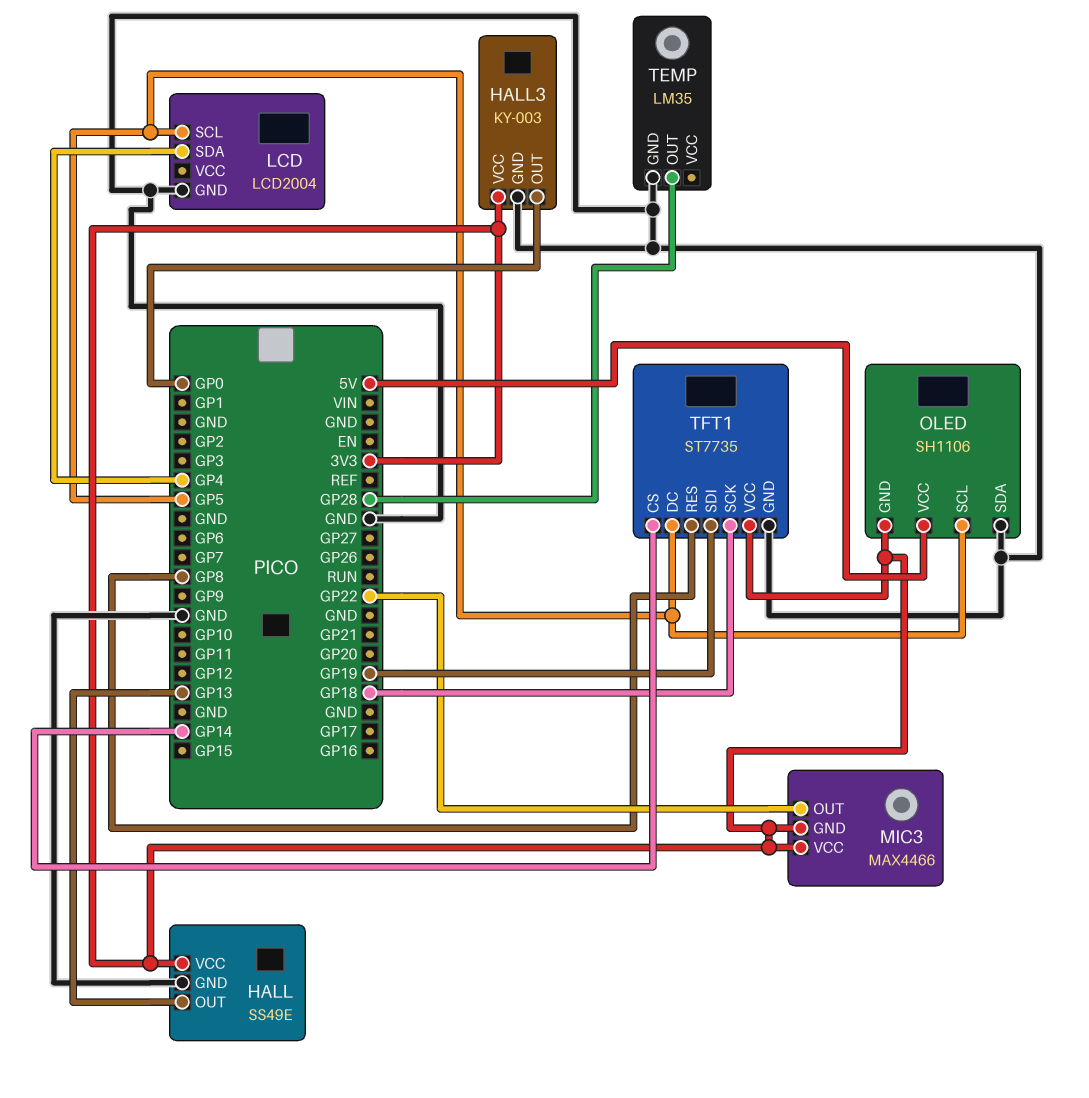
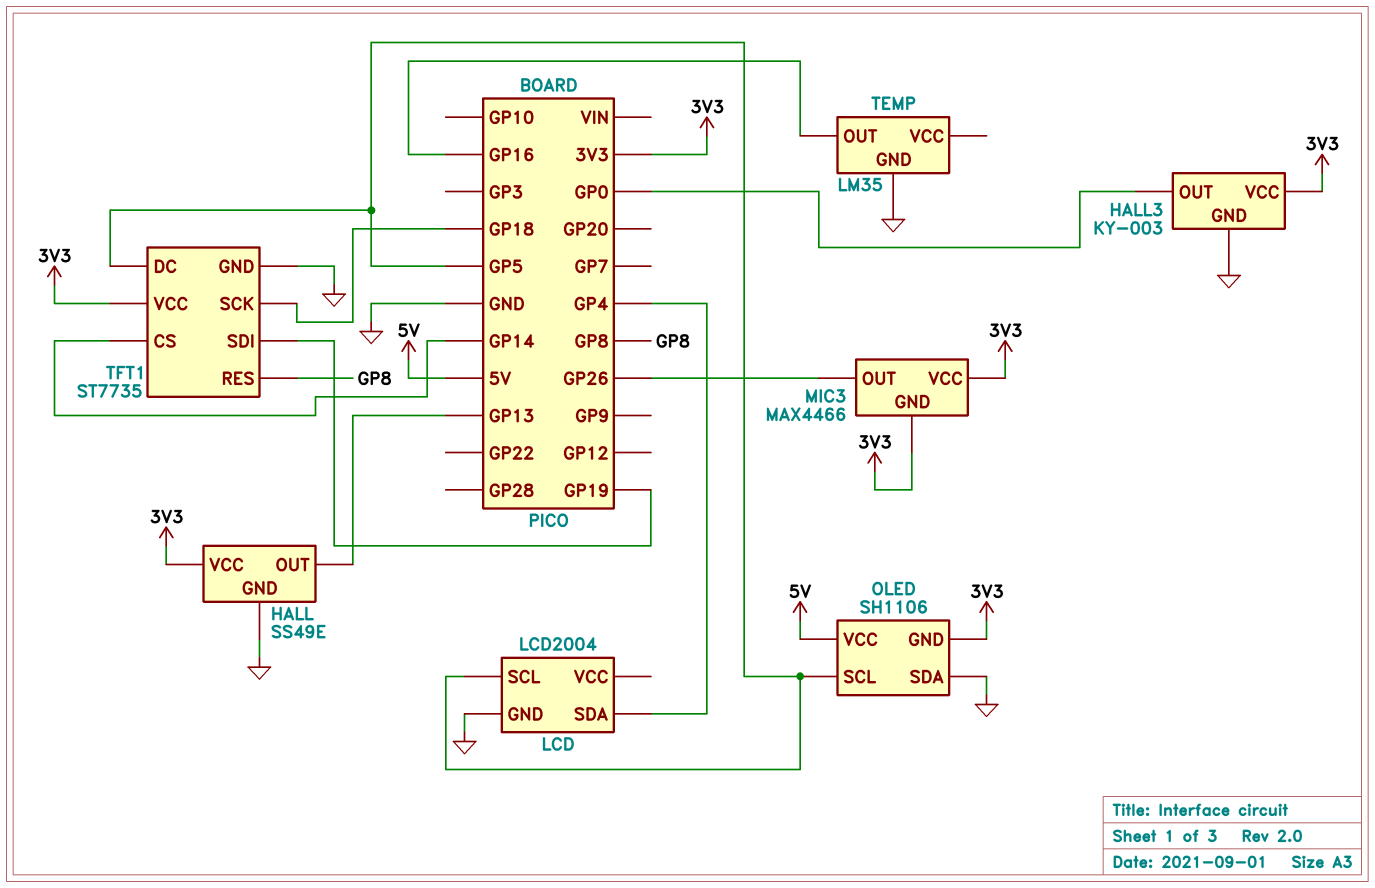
MIC3 pin OUT: GP22 -> GP26
TEMP pin OUT: GP28 -> GP16

